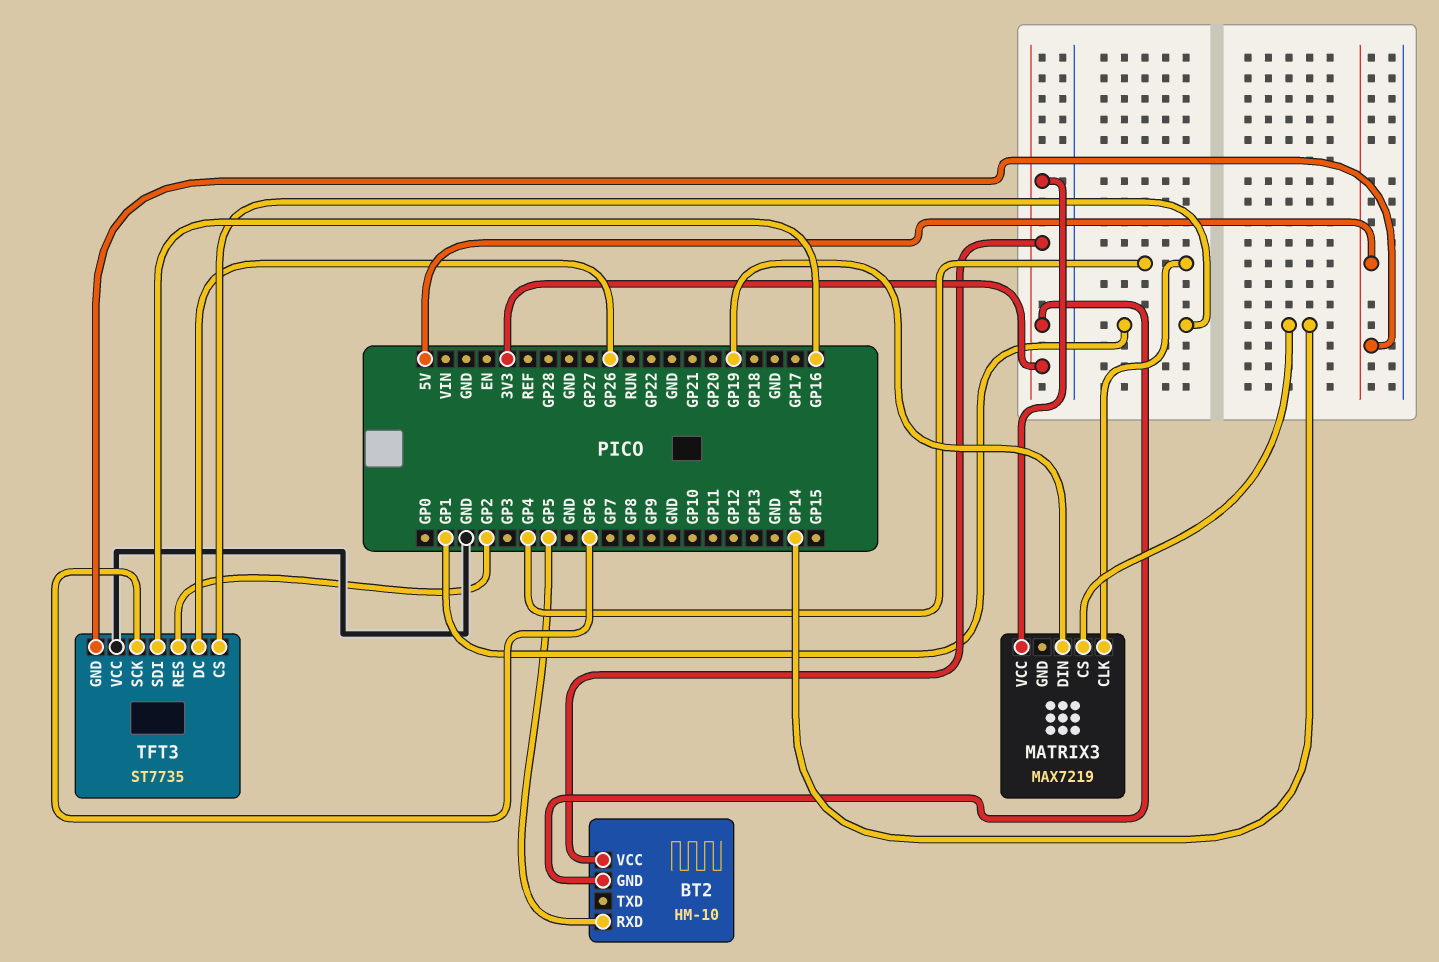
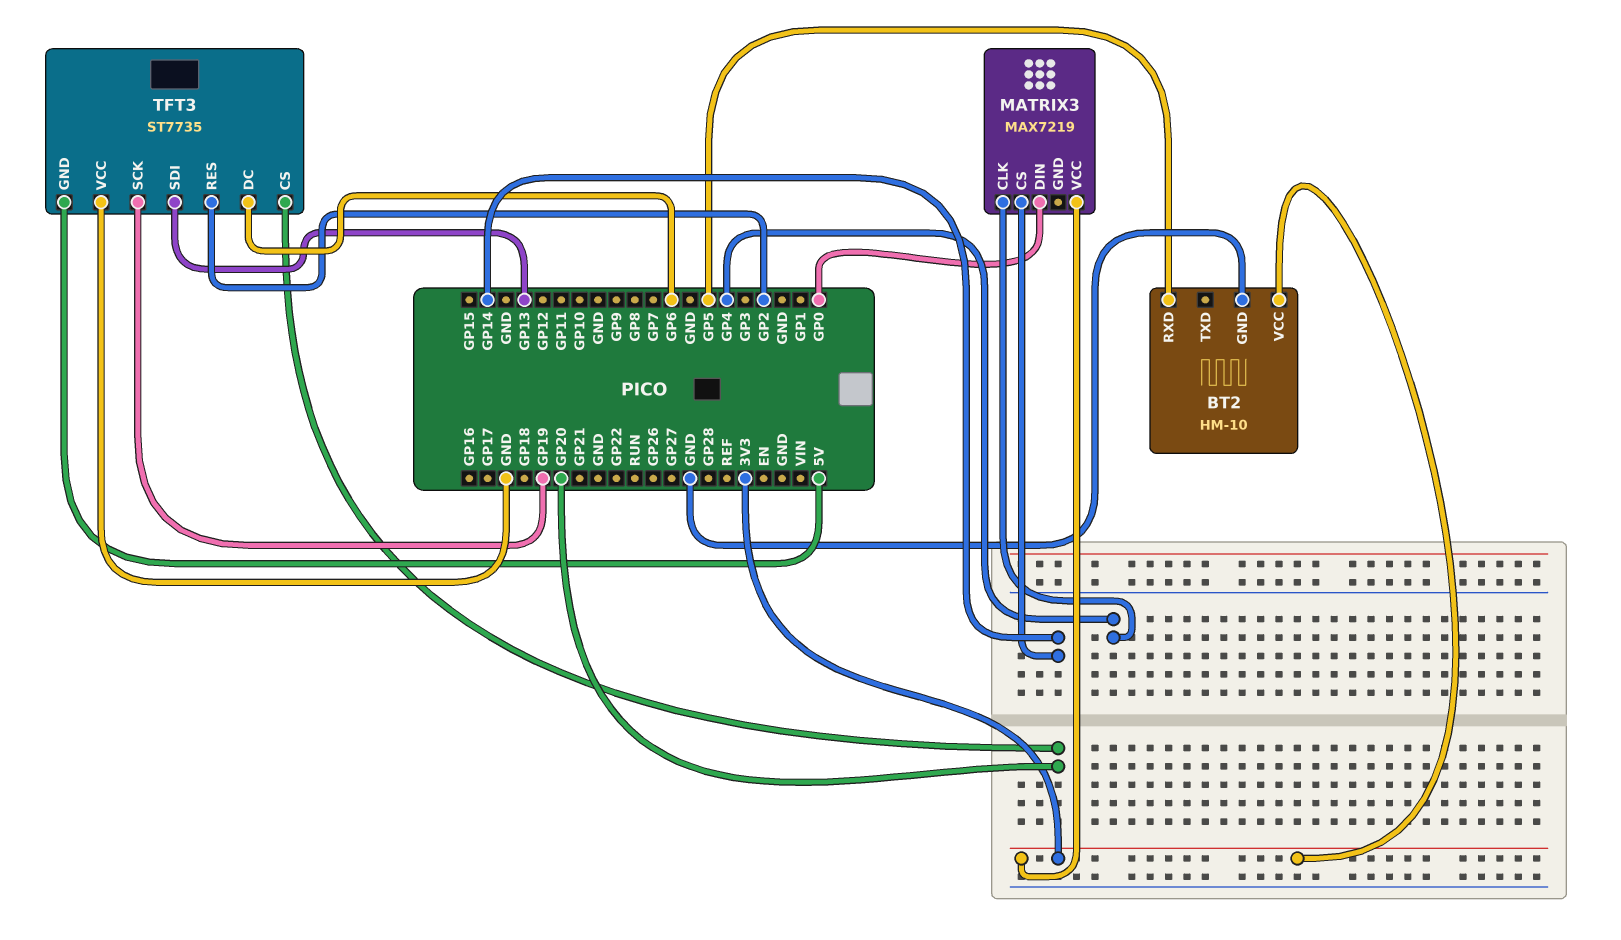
BT2 pin GND: 3V3 -> GND
MATRIX3 pin DIN: GP19 -> GP0
TFT3 pin CS: GP1 -> GP20
TFT3 pin DC: GP26 -> GP6
TFT3 pin SCK: GP6 -> GP19
TFT3 pin SDI: GP16 -> GP13

